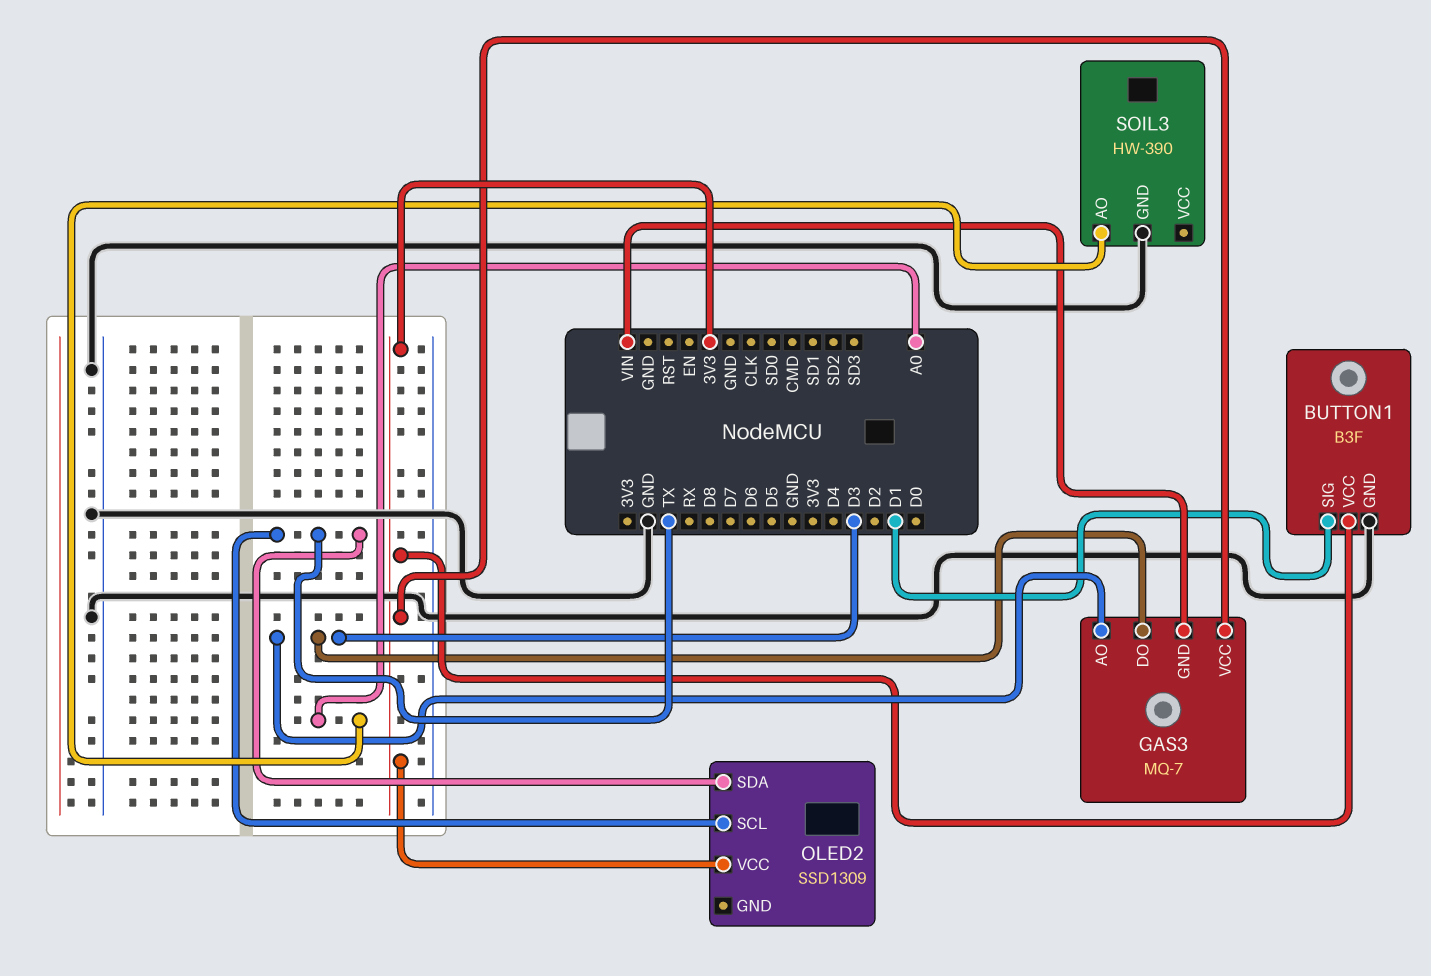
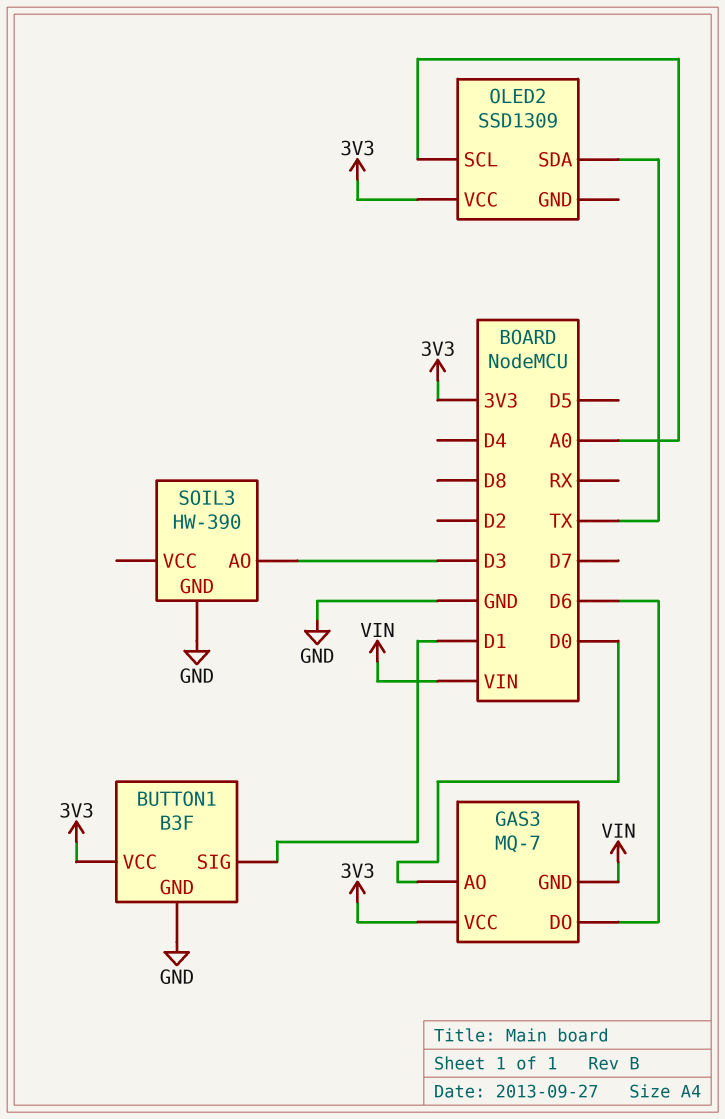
GAS3 pin AO: D3 -> D0
GAS3 pin DO: D3 -> D6
OLED2 pin SCL: TX -> A0
SOIL3 pin AO: A0 -> D3

